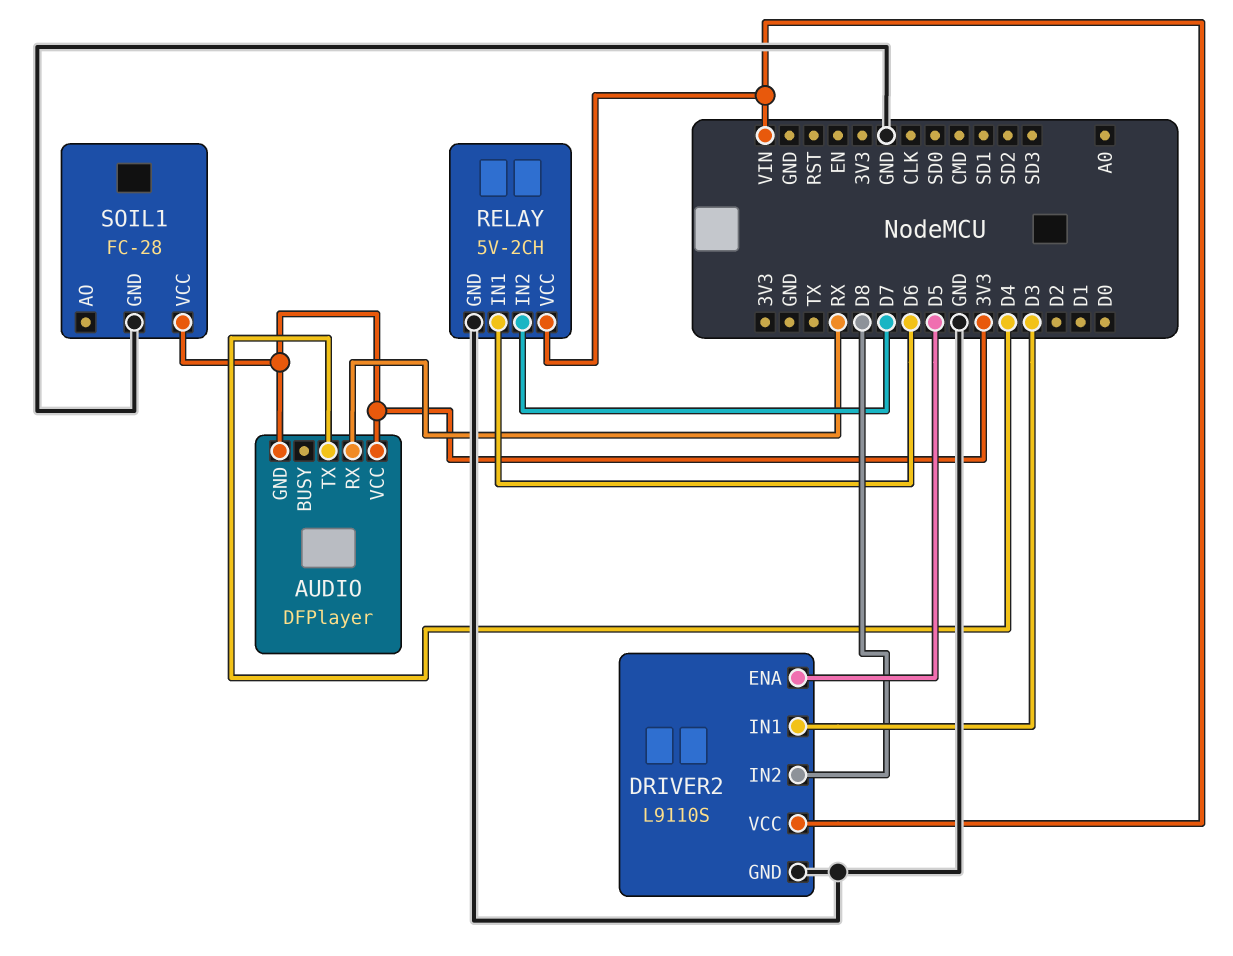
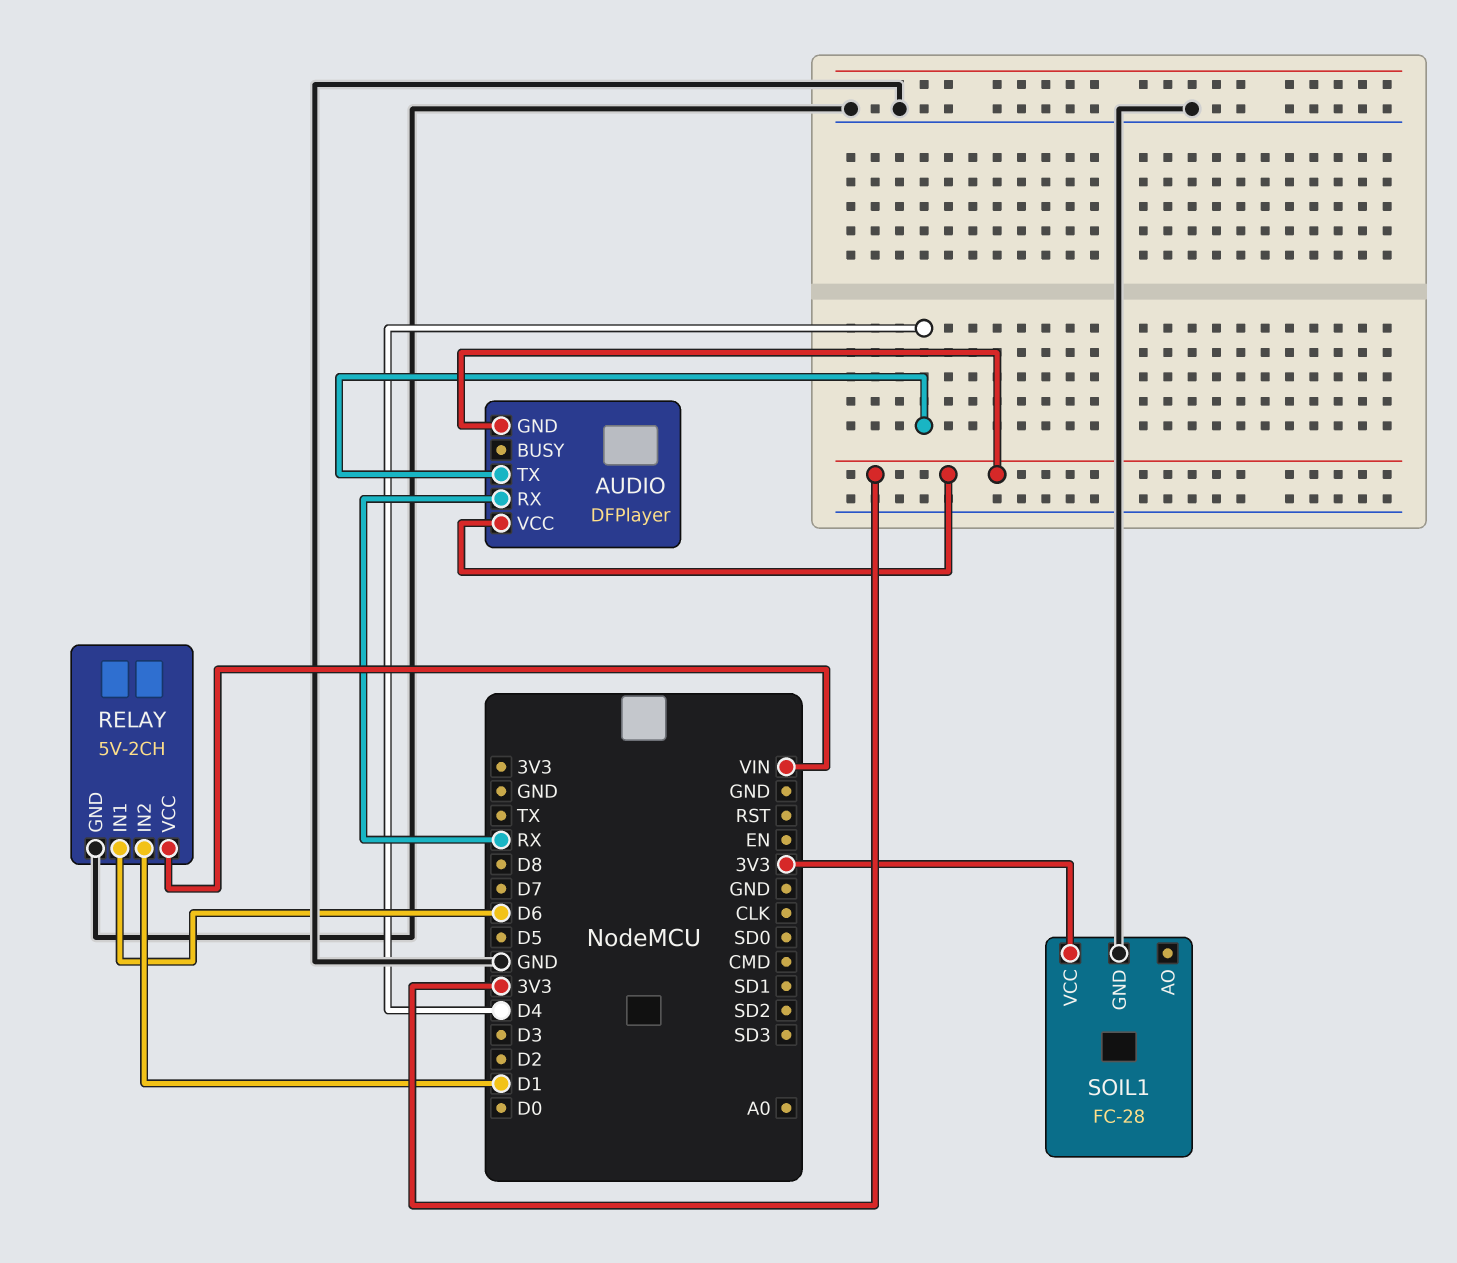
DRIVER2: L9110S -> none
DRIVER2 pin ENA: D5 -> none
DRIVER2 pin GND: GND -> none
DRIVER2 pin IN1: D3 -> none
DRIVER2 pin IN2: D8 -> none
DRIVER2 pin VCC: VIN -> none
RELAY pin IN2: D7 -> D1

